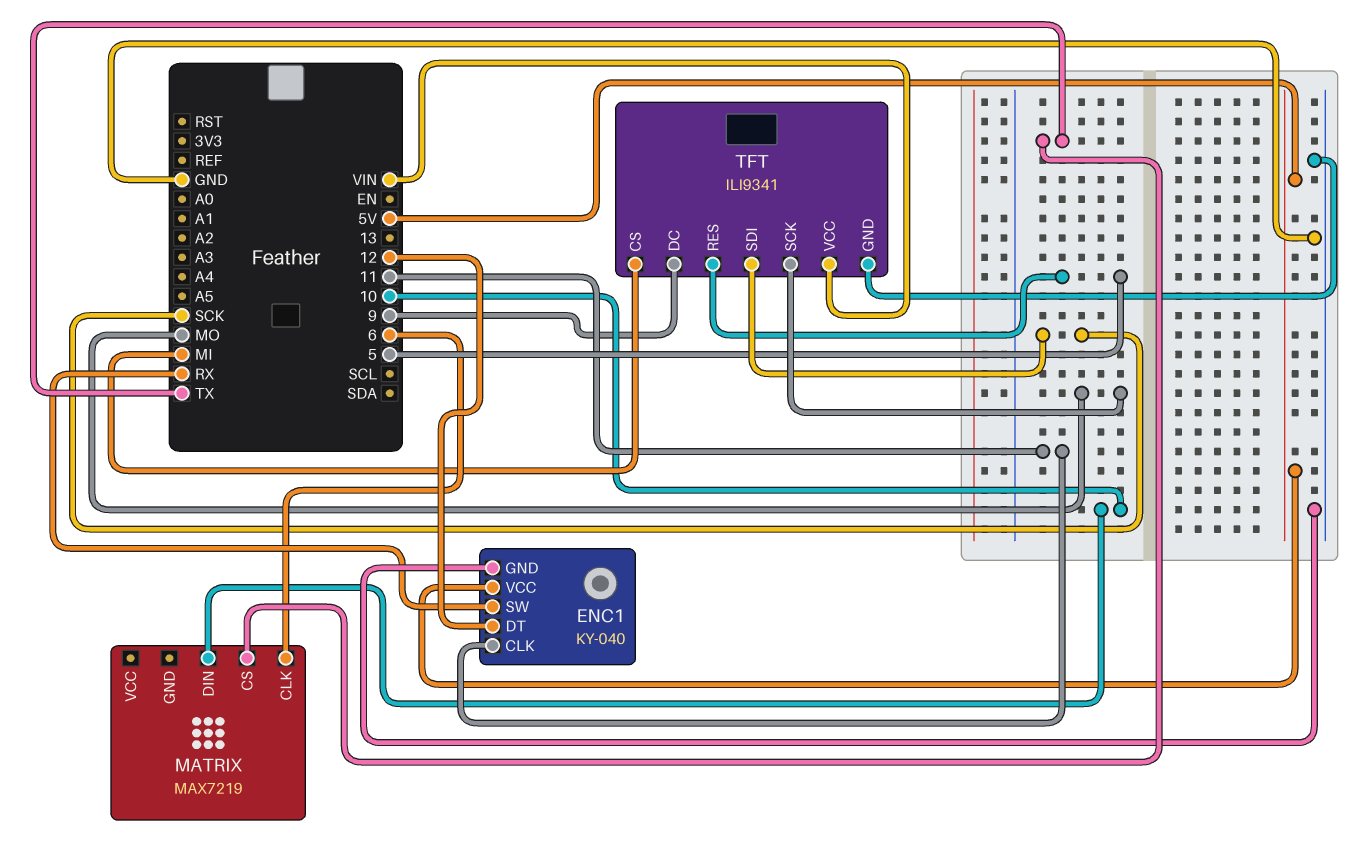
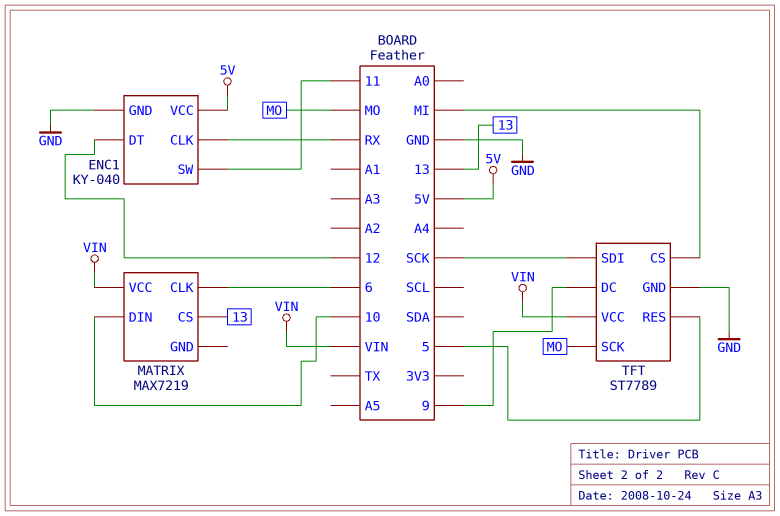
ENC1 pin CLK: 11 -> RX
ENC1 pin SW: RX -> 11
MATRIX pin CS: TX -> 13
MATRIX pin VCC: none -> VIN
TFT: ILI9341 -> ST7789

